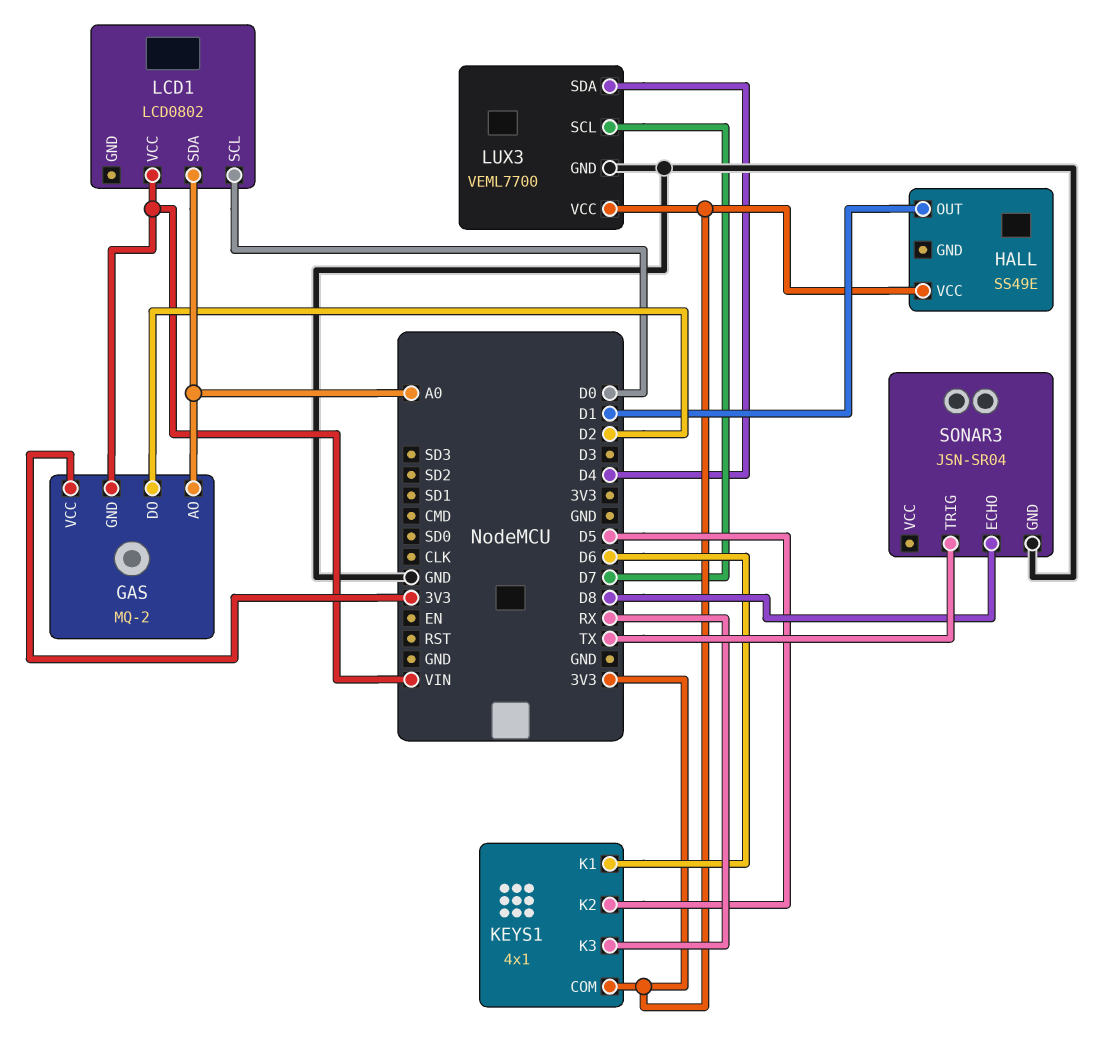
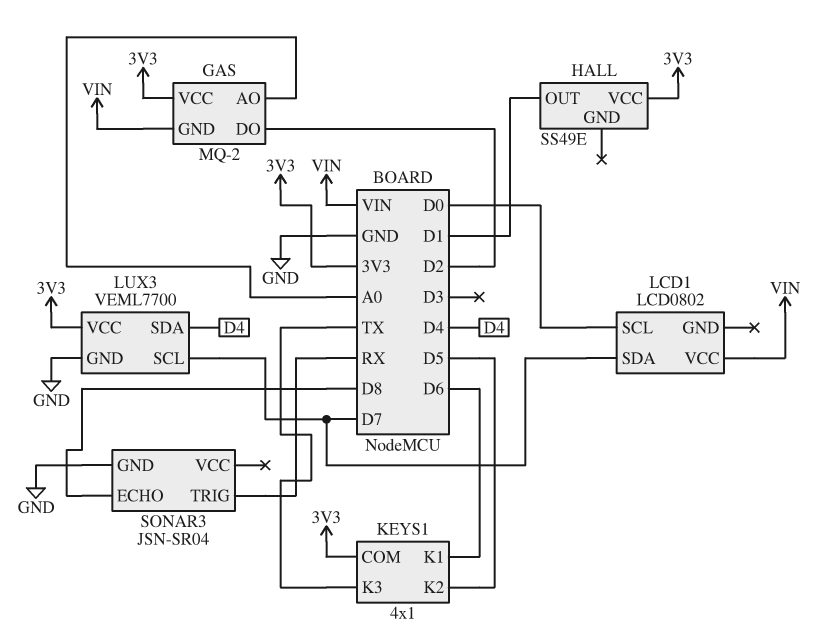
KEYS1 pin K3: RX -> TX
LCD1 pin SDA: A0 -> D7
SONAR3 pin TRIG: TX -> RX

